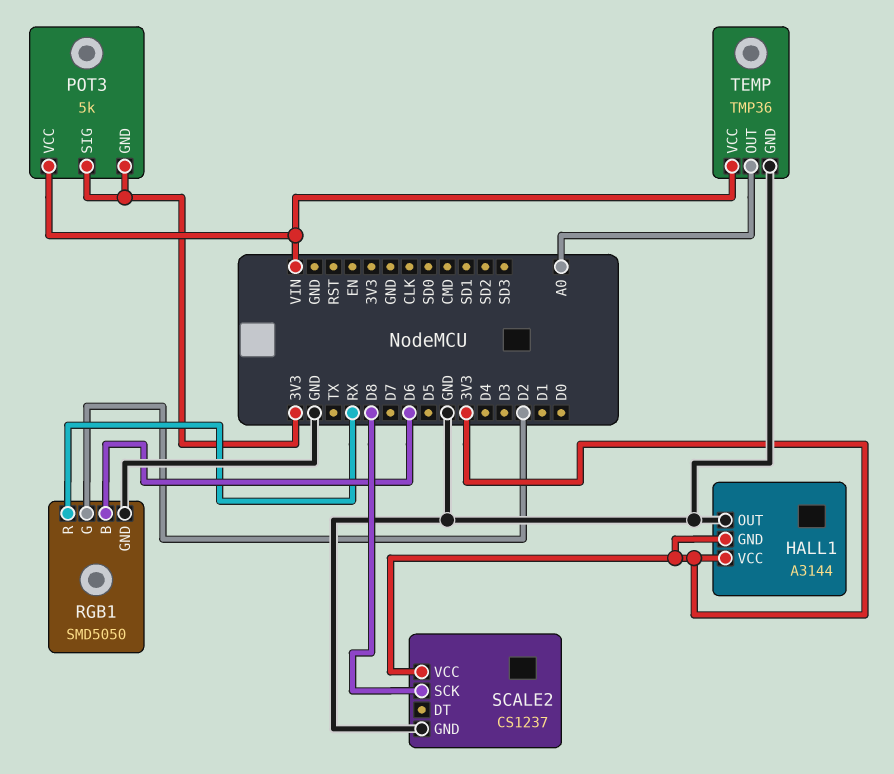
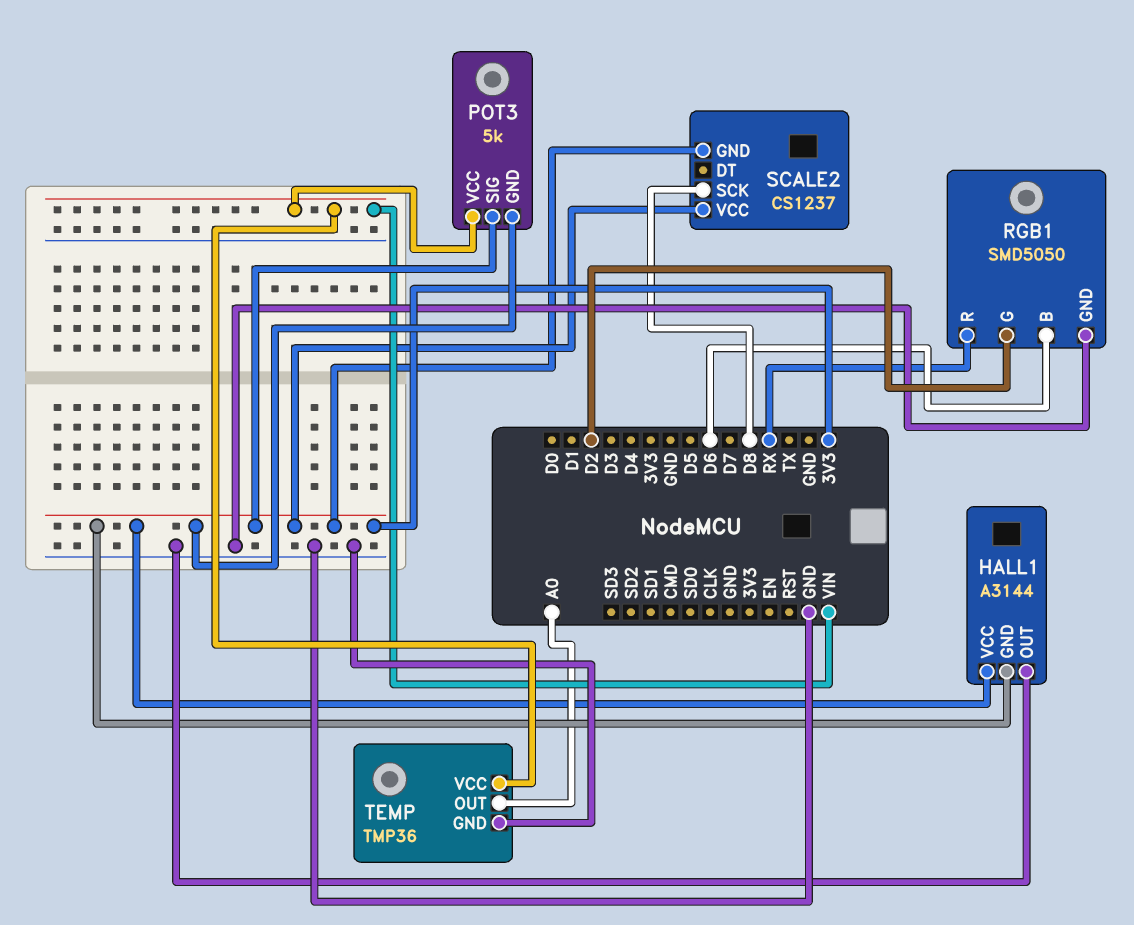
SCALE2 pin GND: GND -> 3V3

